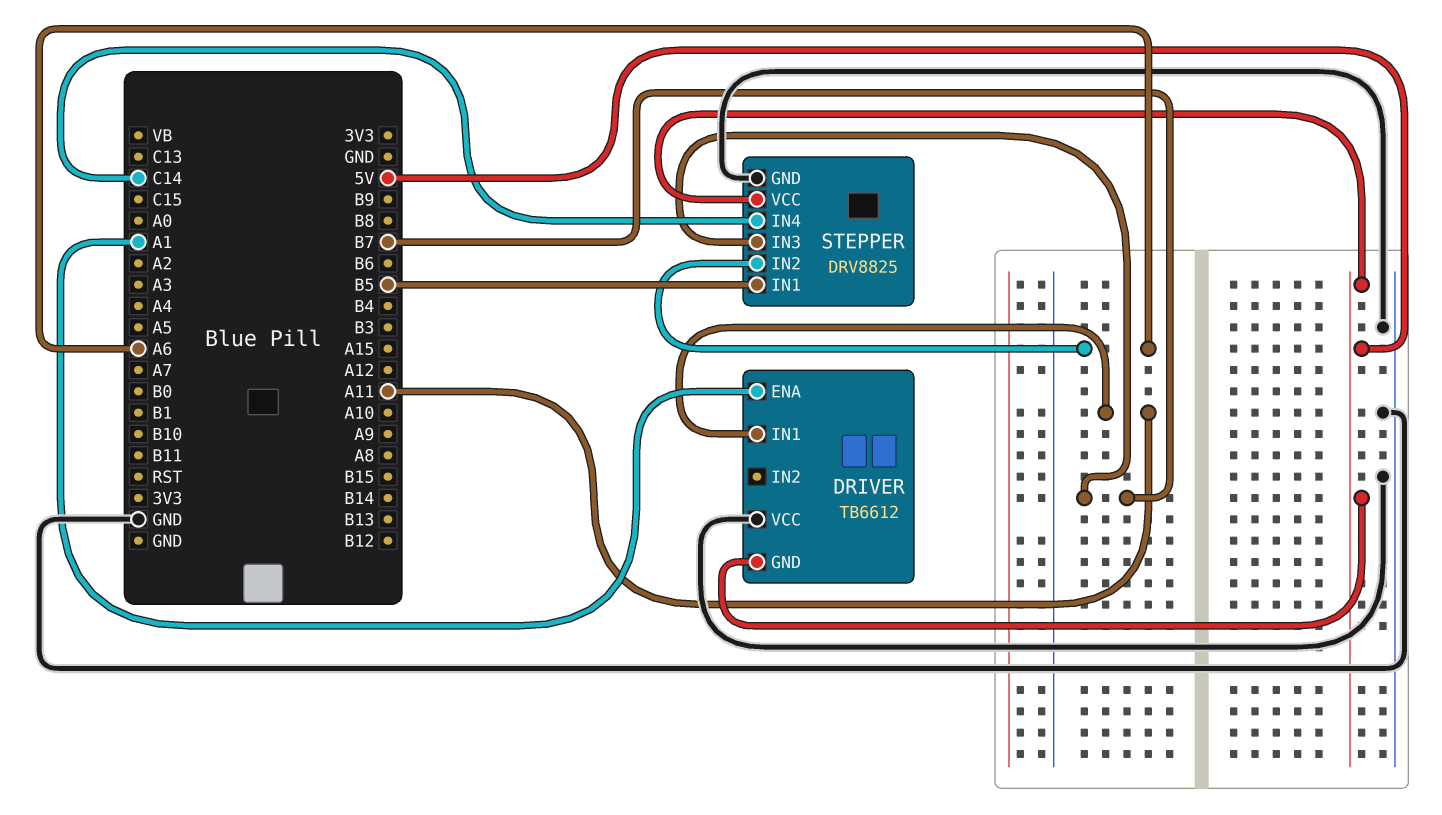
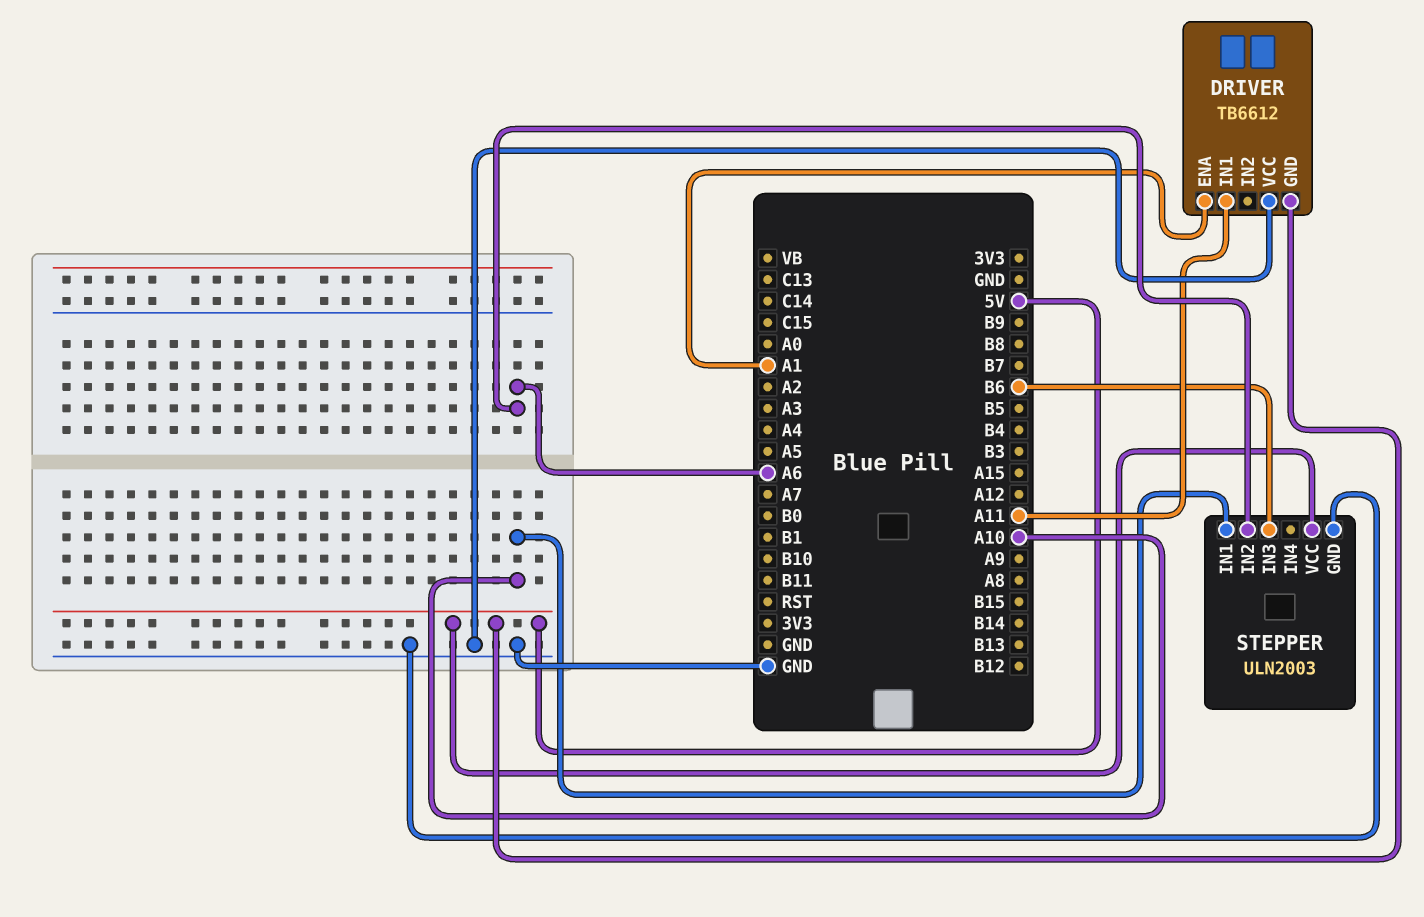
STEPPER: DRV8825 -> ULN2003
STEPPER pin IN1: B5 -> A10
STEPPER pin IN3: B7 -> B6
STEPPER pin IN4: C14 -> none

